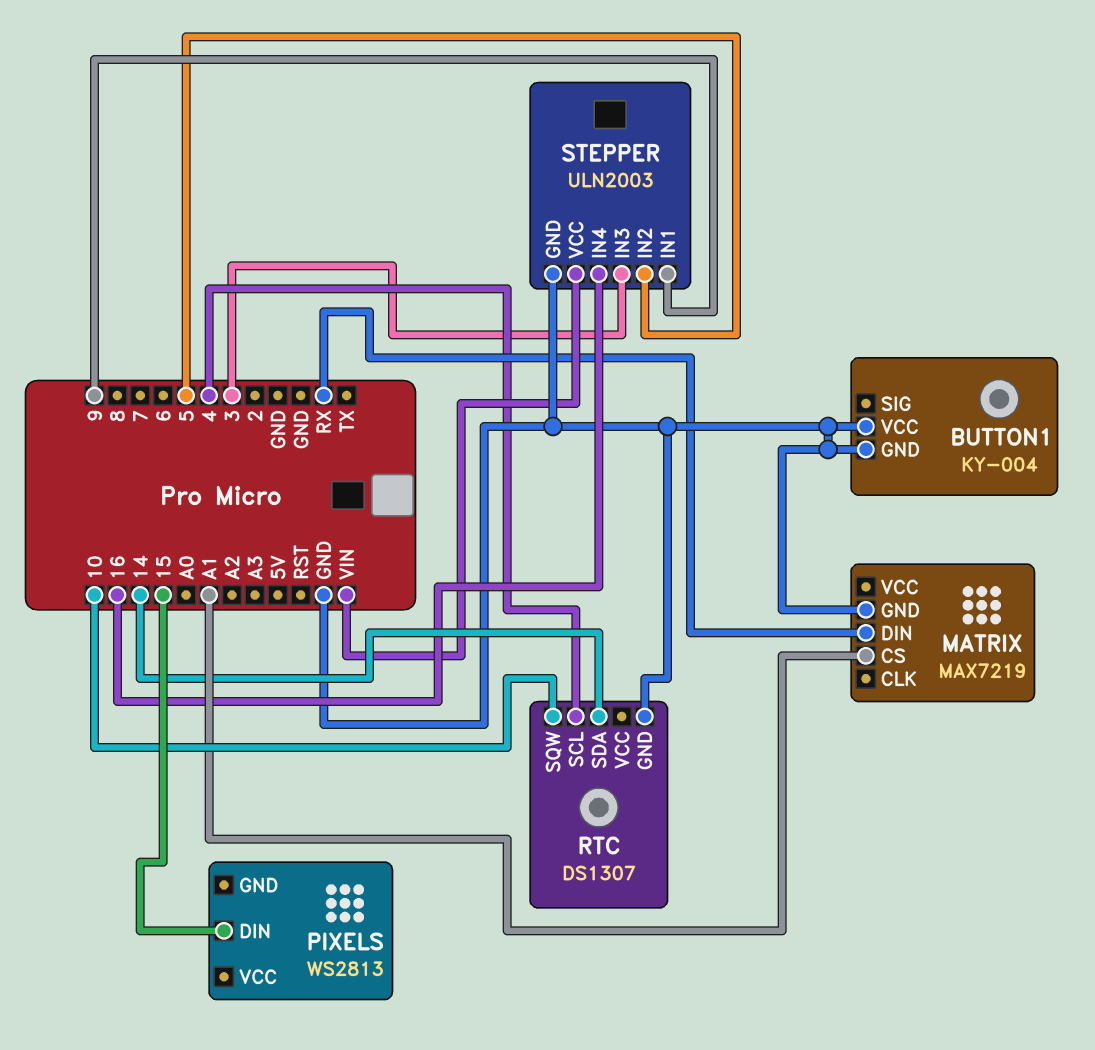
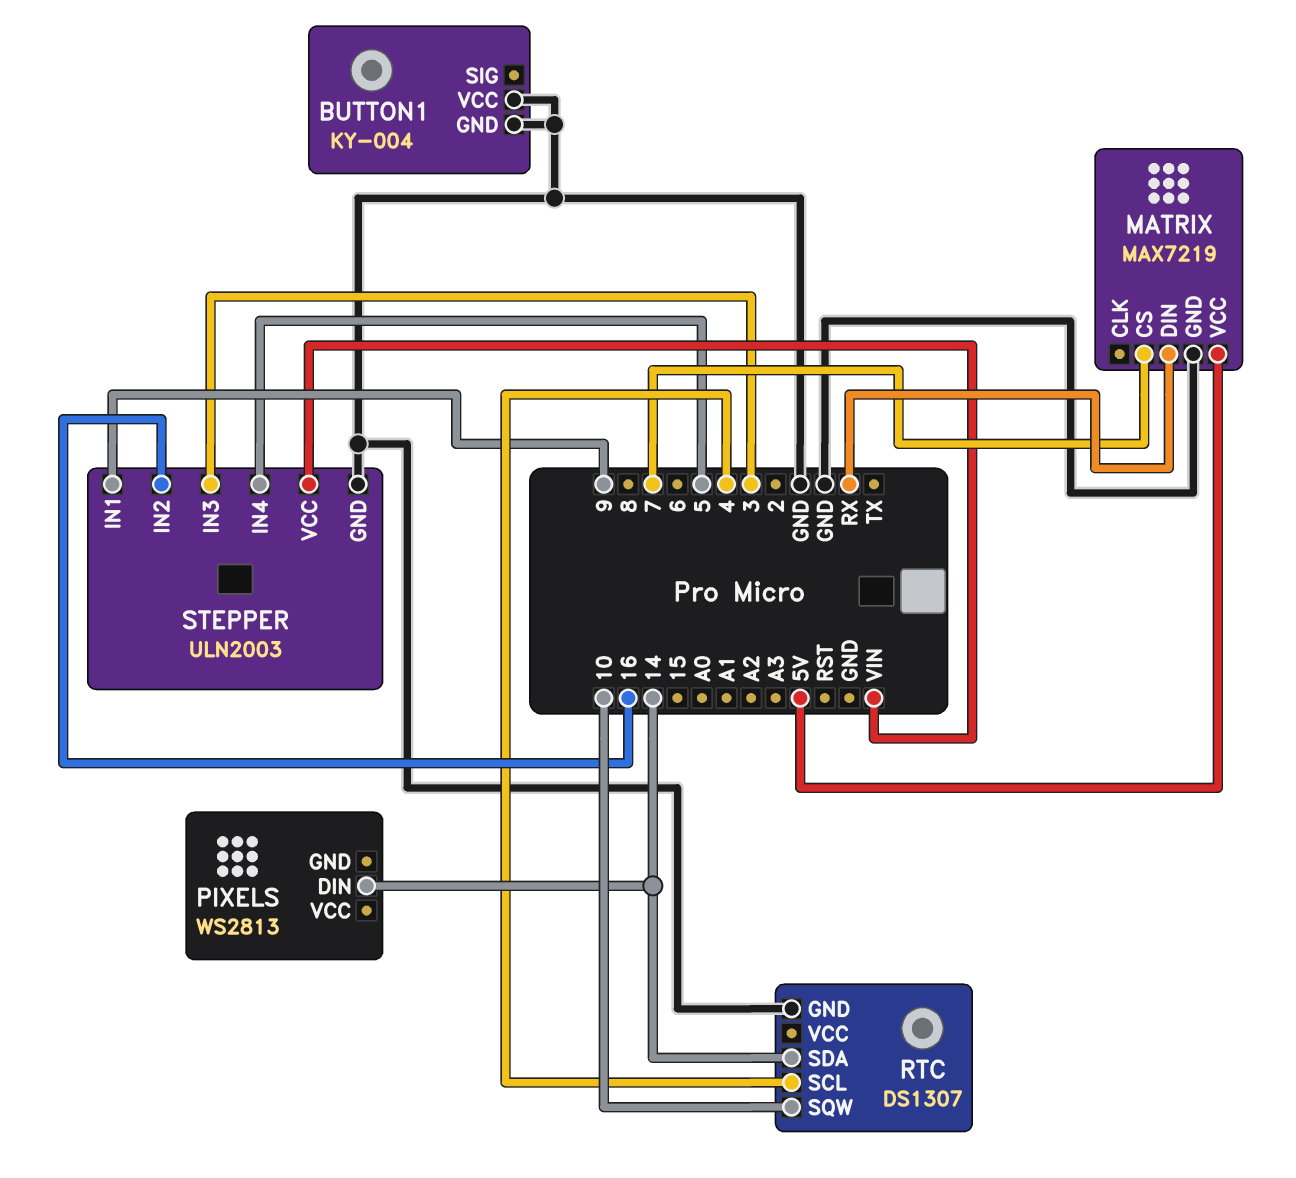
MATRIX pin CS: A1 -> 7
MATRIX pin VCC: none -> 5V
PIXELS pin DIN: 15 -> 14
STEPPER pin IN2: 5 -> 16
STEPPER pin IN4: 16 -> 5

